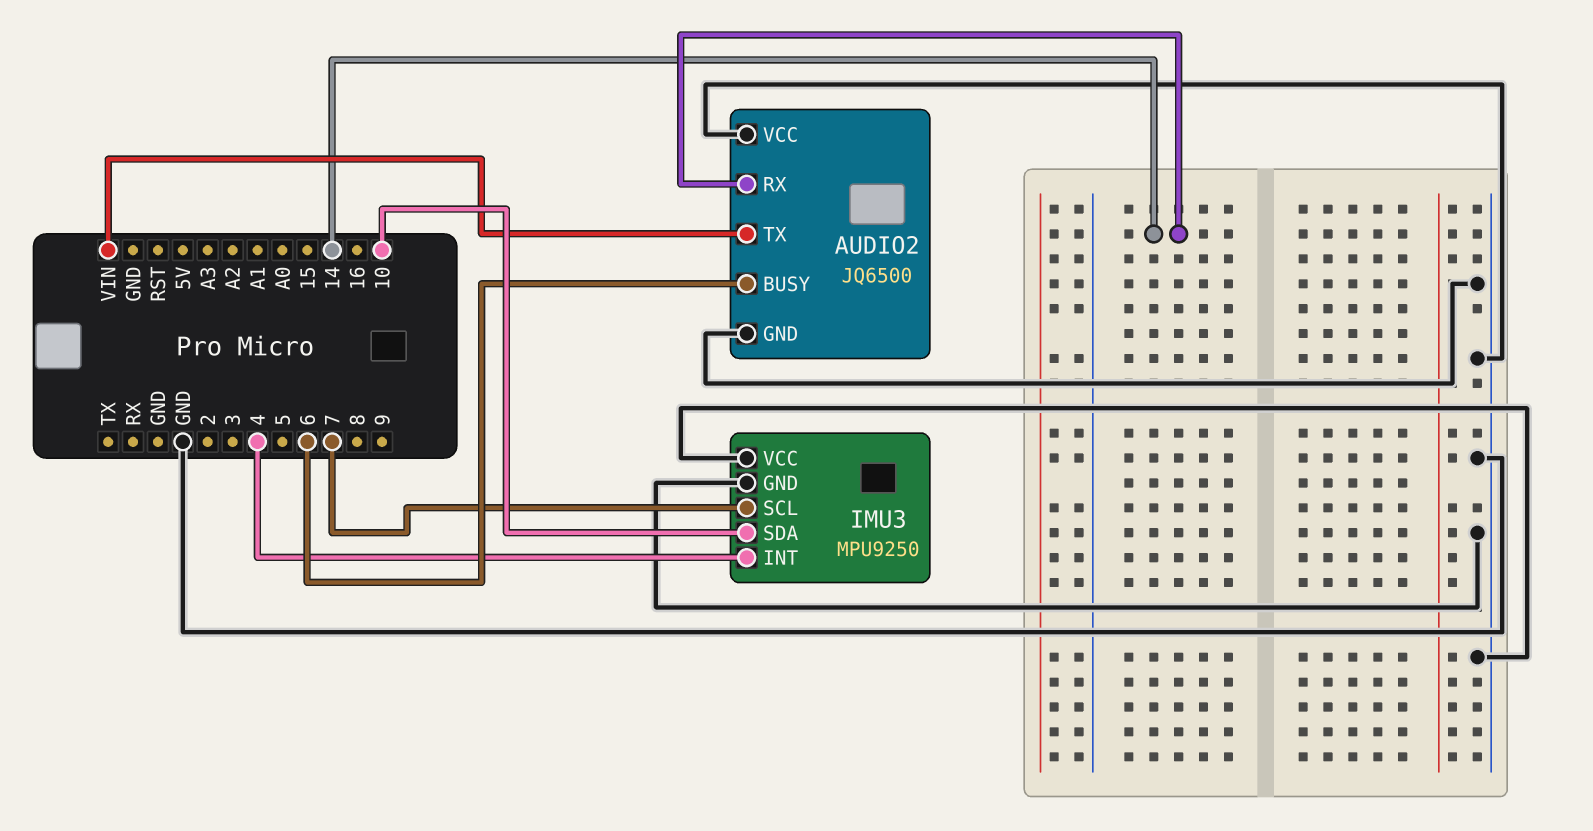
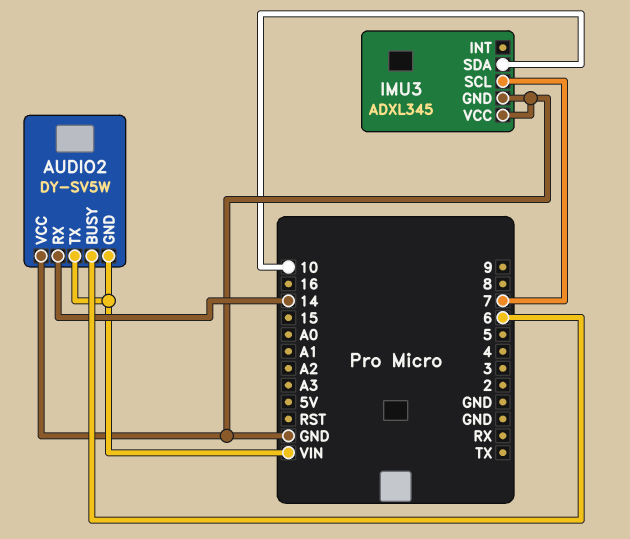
AUDIO2: JQ6500 -> DY-SV5W
AUDIO2 pin GND: GND -> VIN
IMU3: MPU9250 -> ADXL345
IMU3 pin INT: 4 -> none

